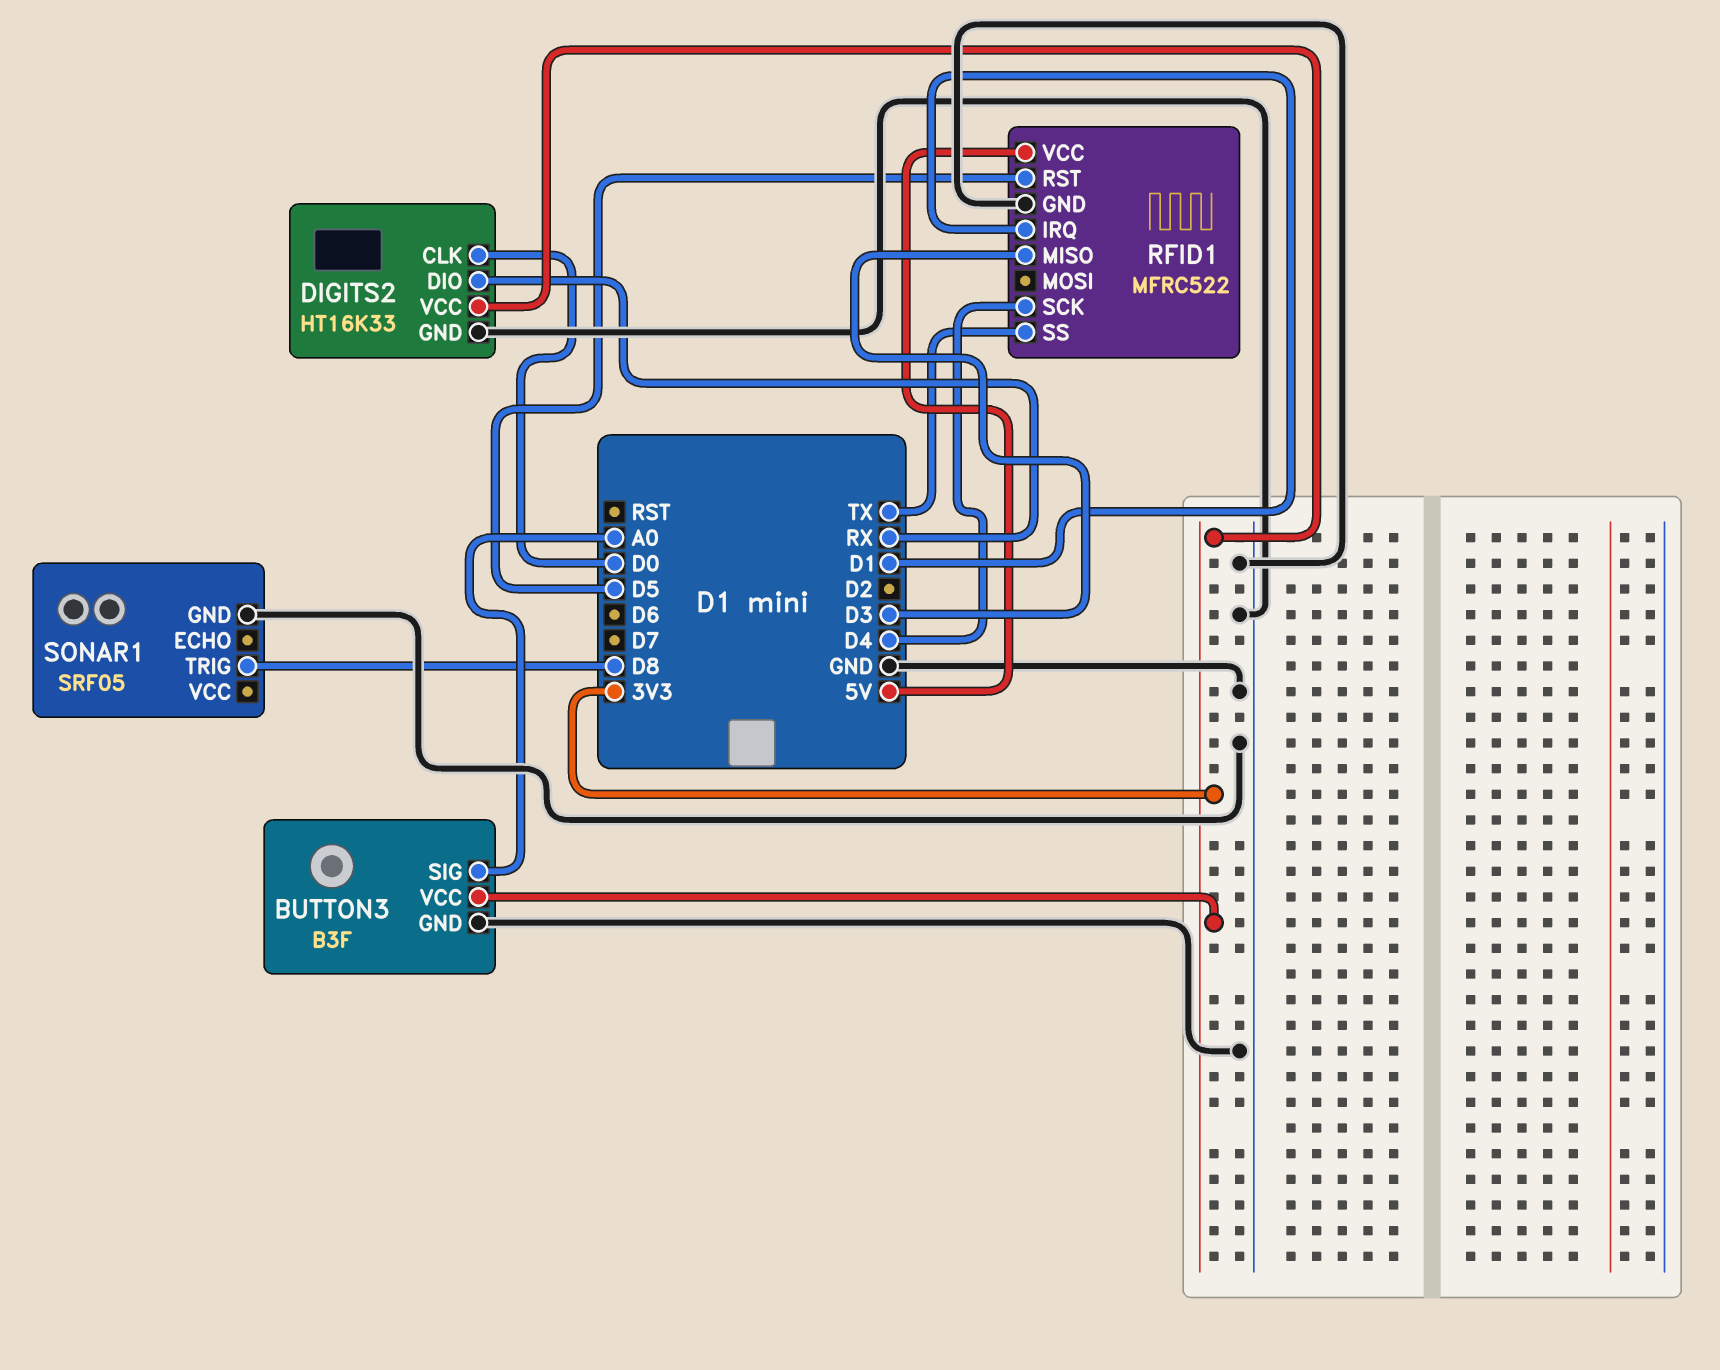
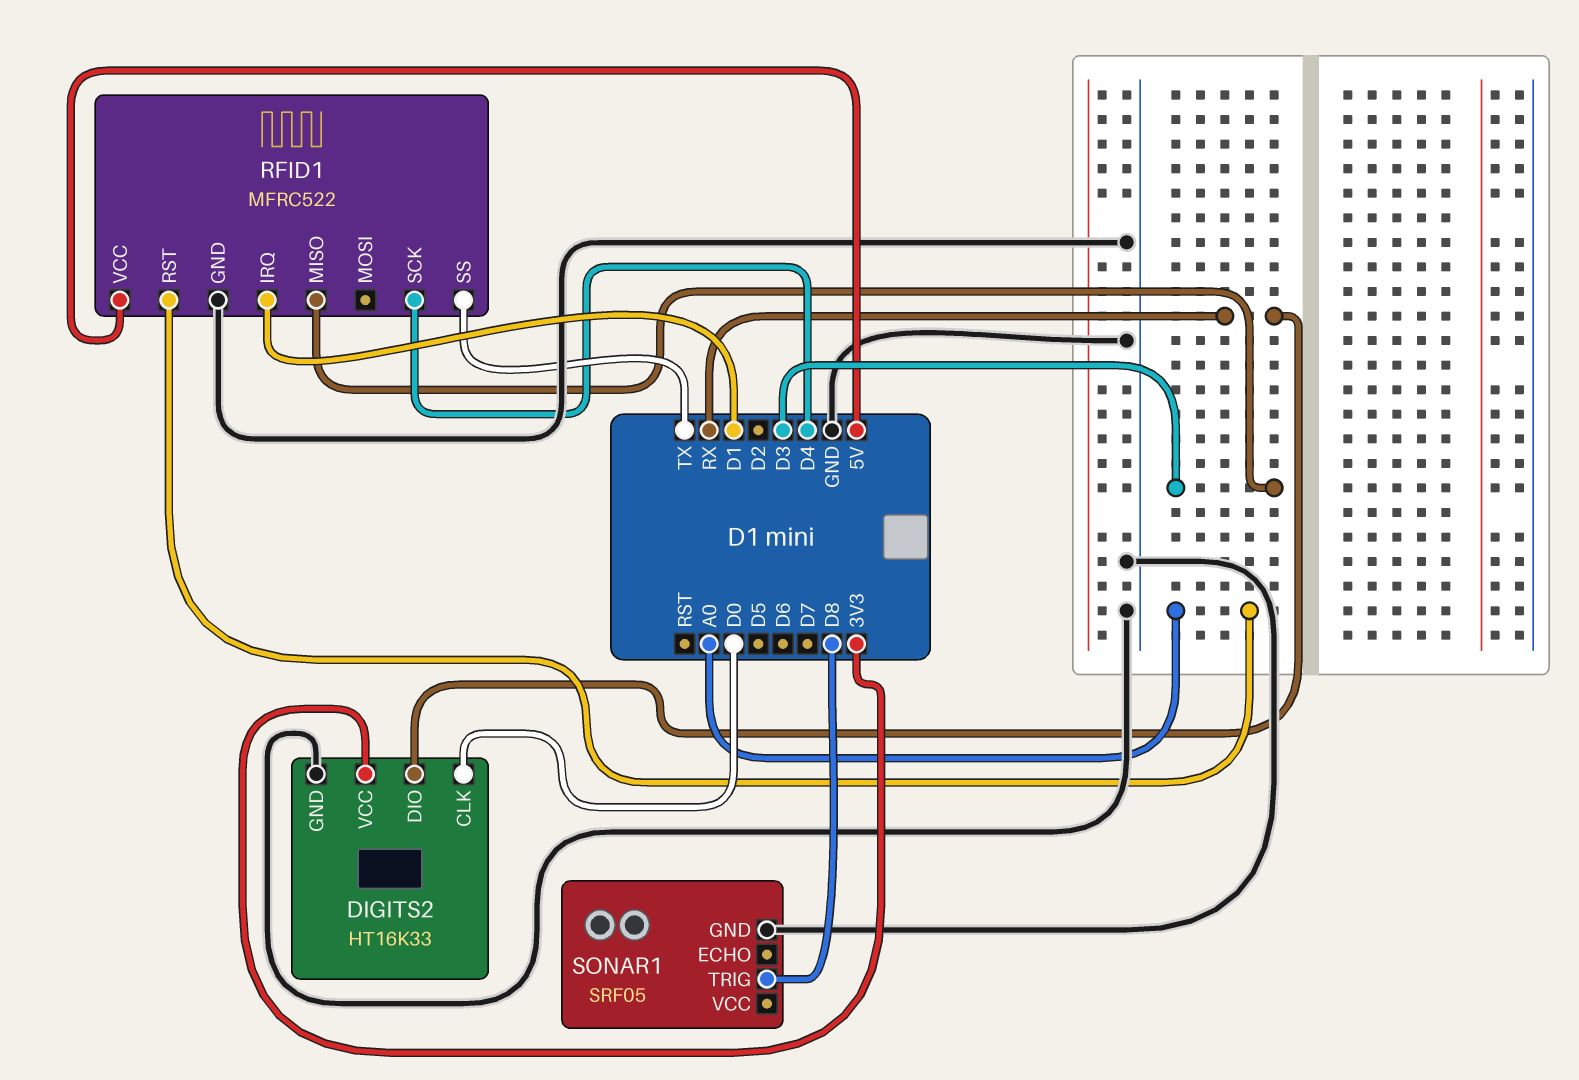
BUTTON3: B3F -> none
BUTTON3 pin GND: GND -> none
BUTTON3 pin SIG: A0 -> none
BUTTON3 pin VCC: 3V3 -> none
RFID1 pin RST: D5 -> A0

